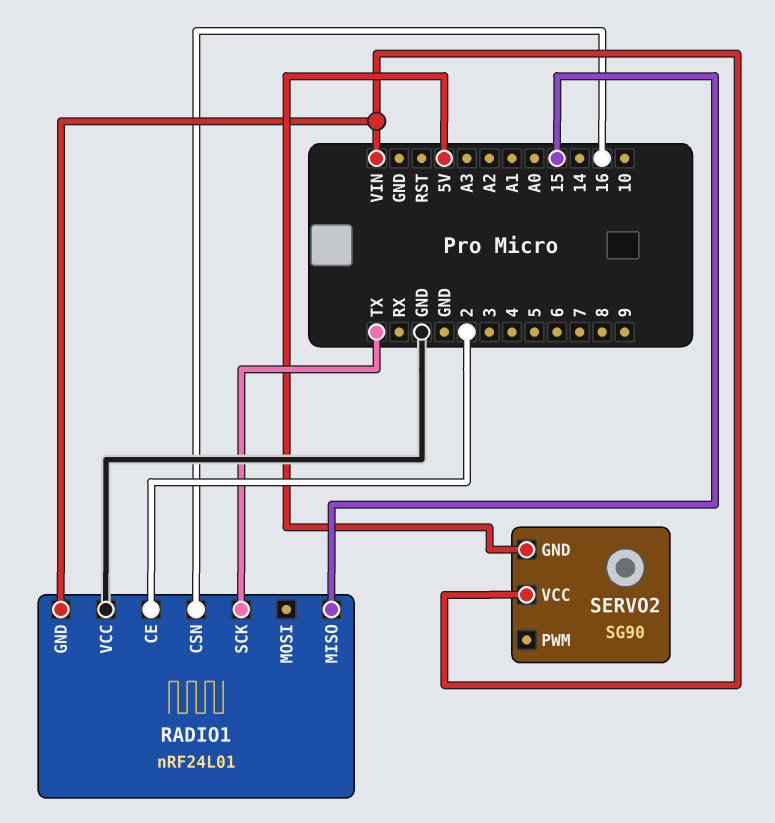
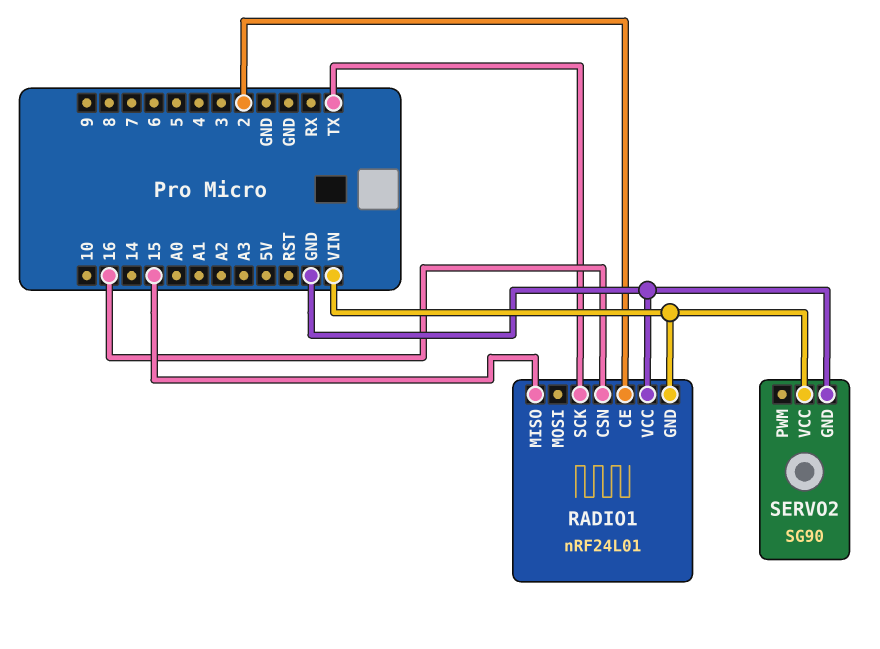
SERVO2 pin GND: 5V -> GND

